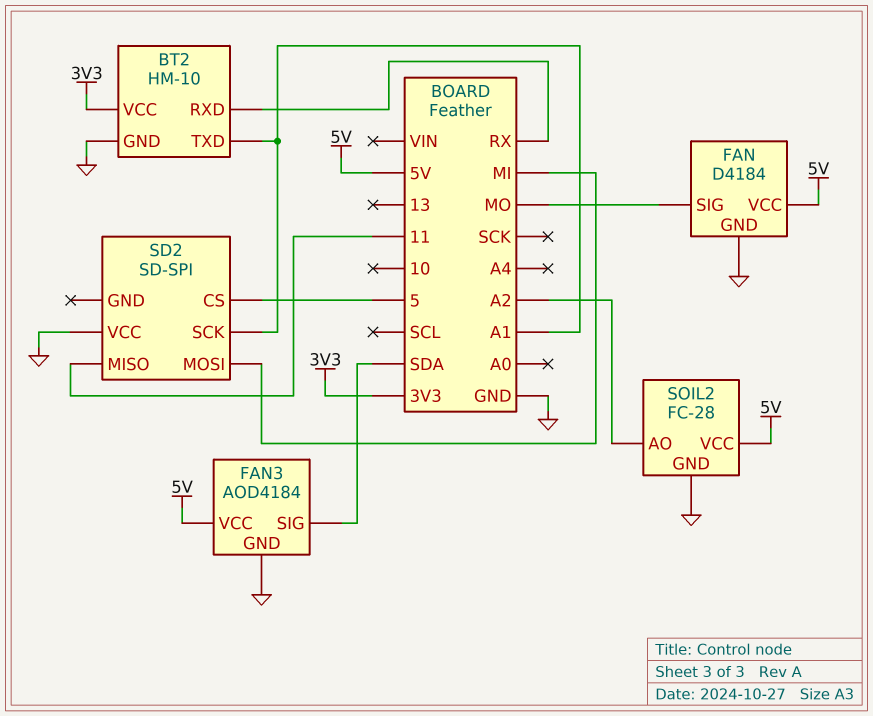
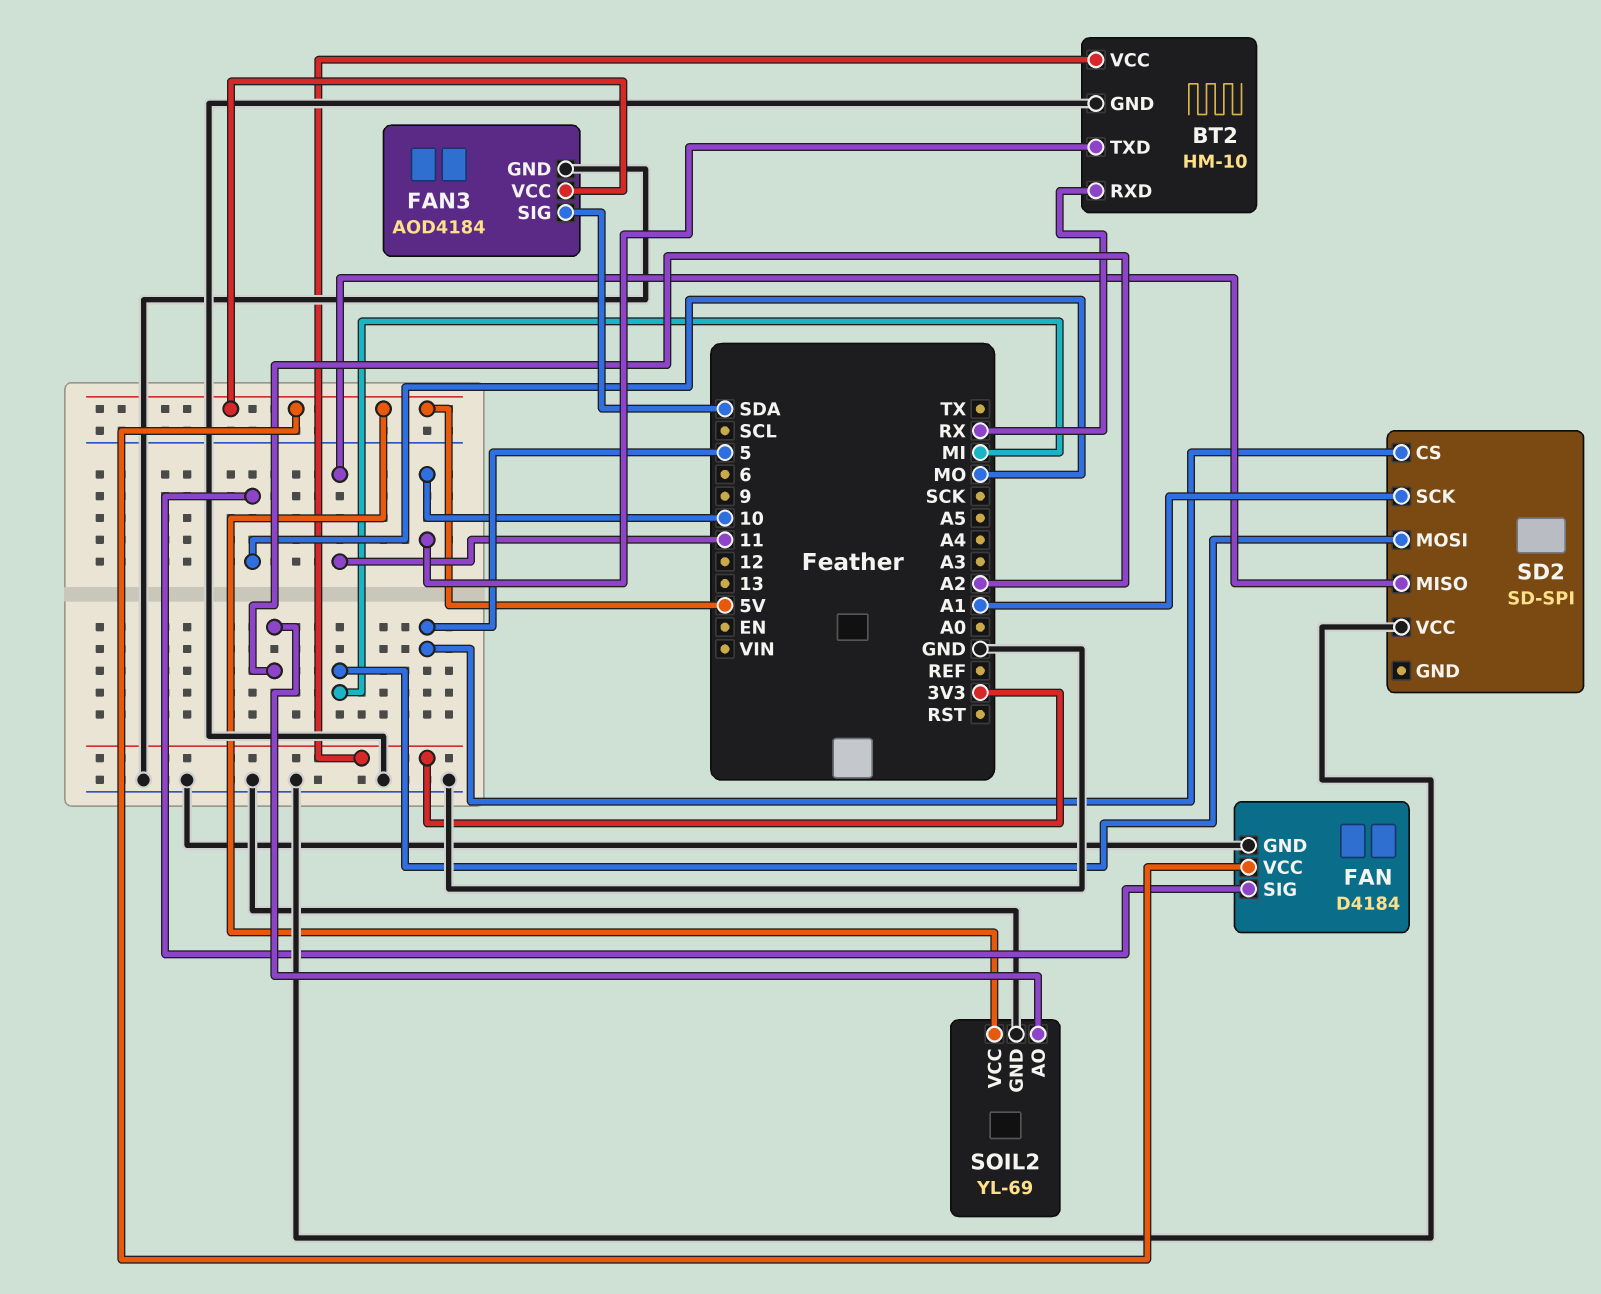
BT2 pin TXD: A1 -> 10
SOIL2: FC-28 -> YL-69

